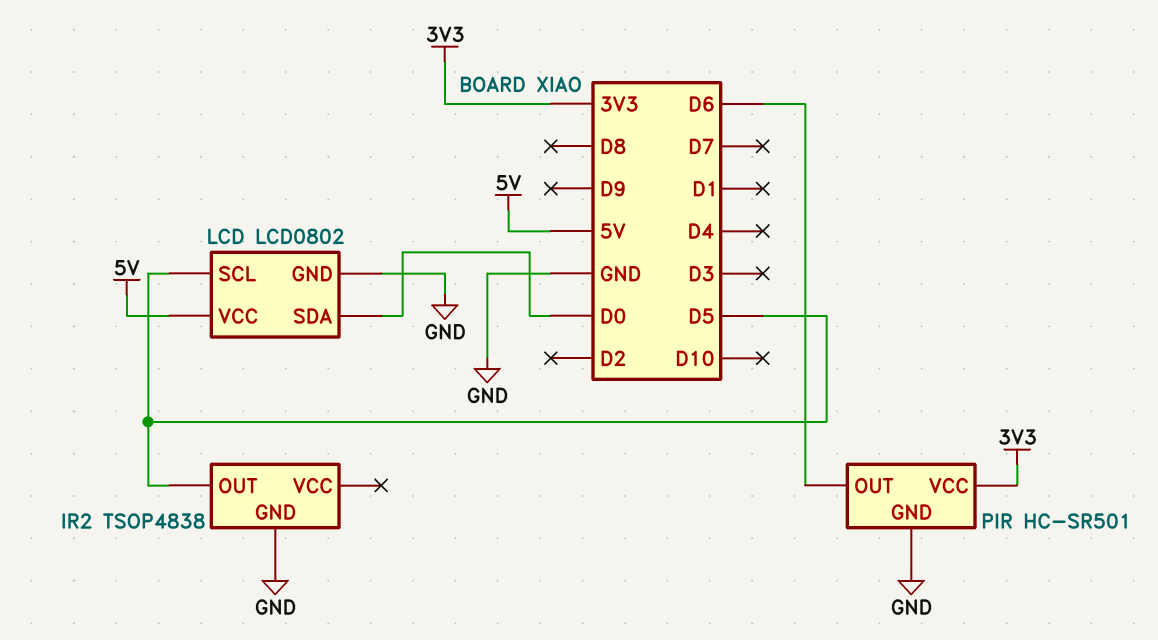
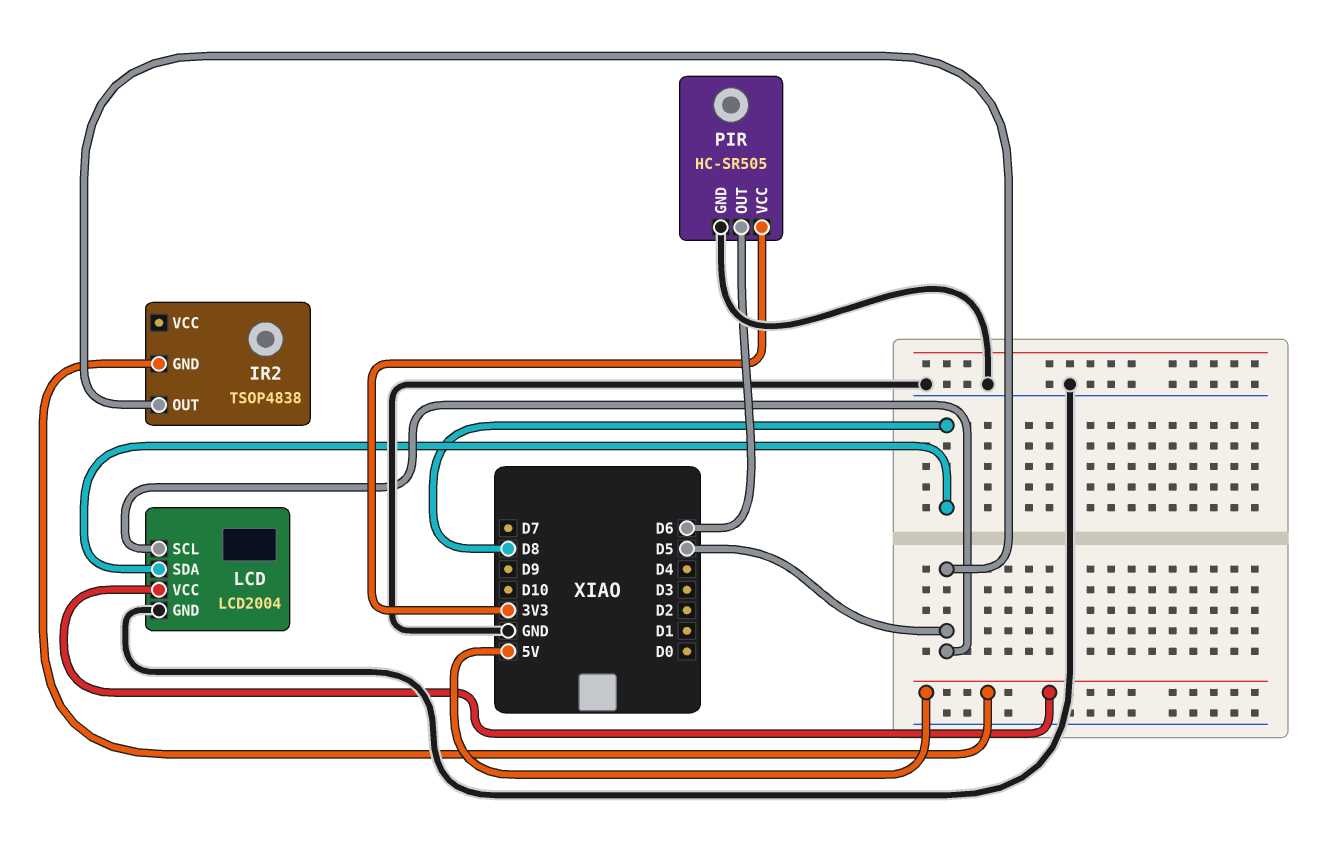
IR2 pin GND: GND -> 5V
LCD: LCD0802 -> LCD2004
LCD pin SDA: D0 -> D8
PIR: HC-SR501 -> HC-SR505

